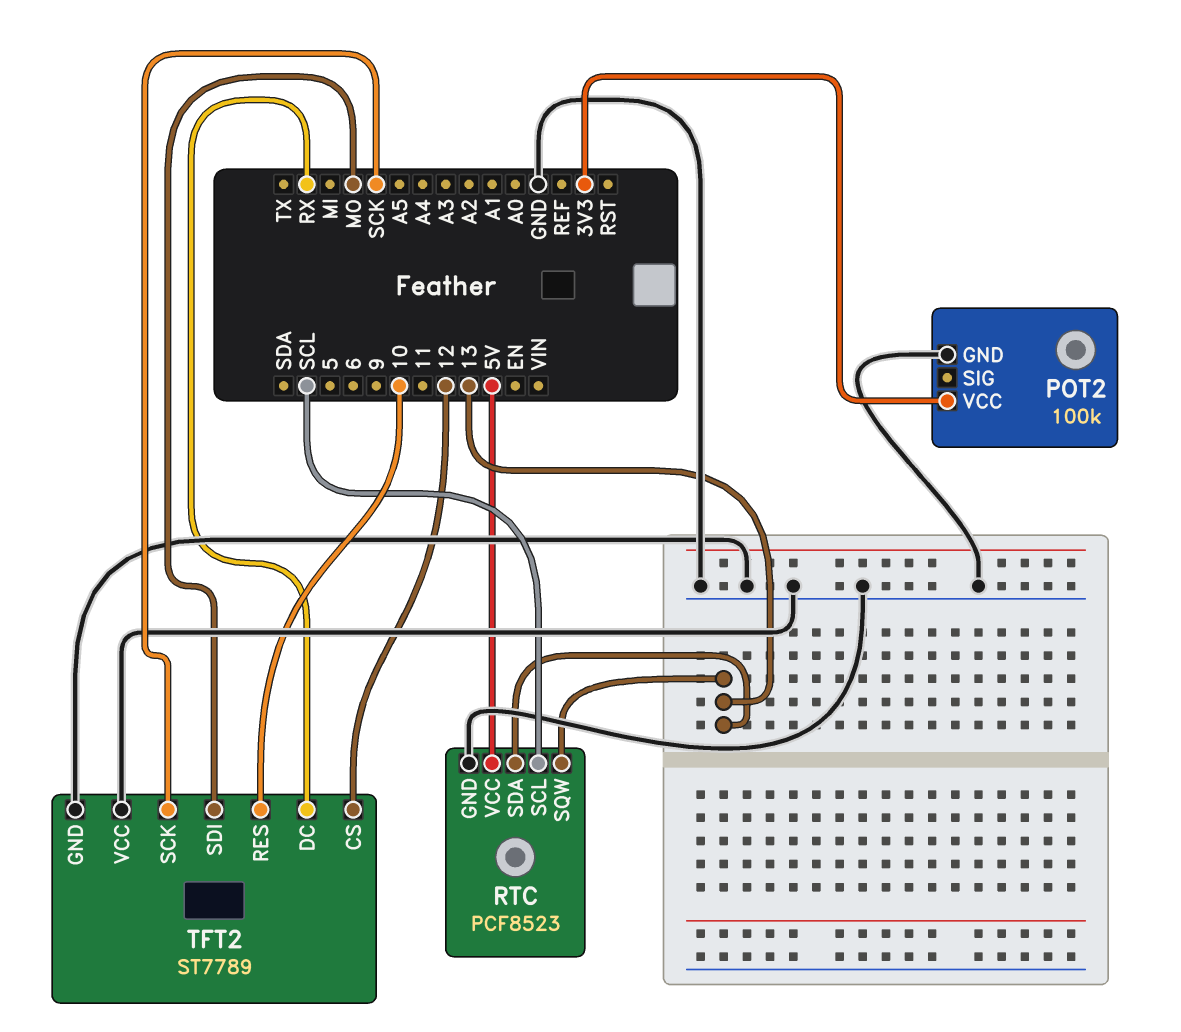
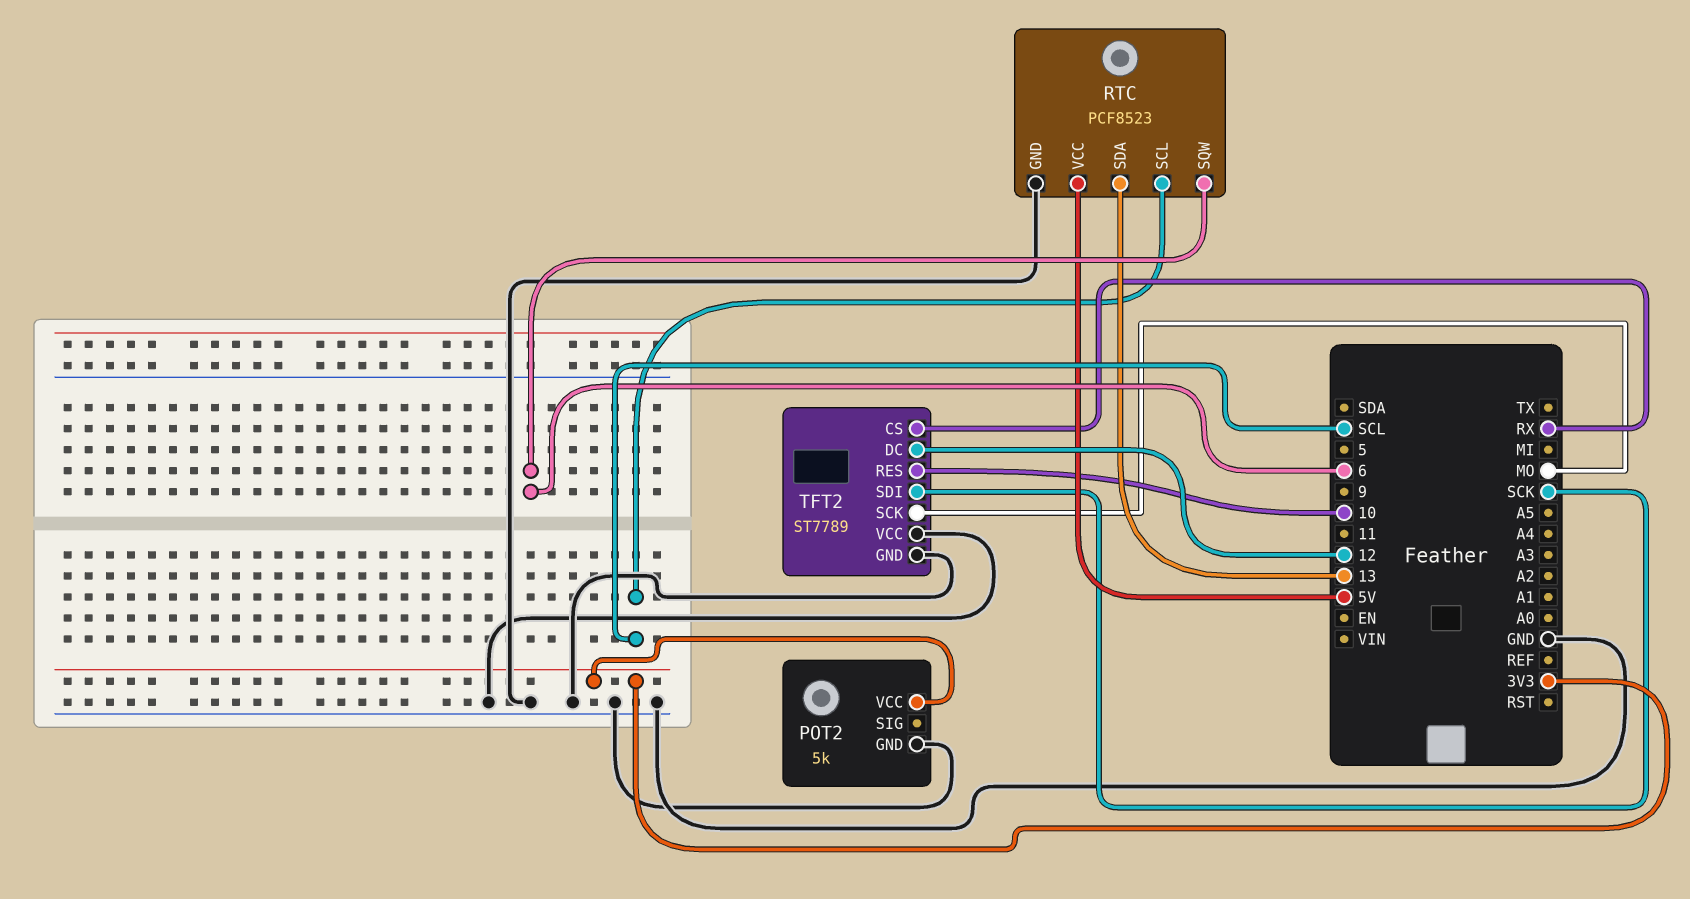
POT2: 100k -> 5k
RTC pin SQW: 13 -> 6
TFT2 pin CS: 12 -> RX
TFT2 pin DC: RX -> 12
TFT2 pin SCK: SCK -> MO
TFT2 pin SDI: MO -> SCK

